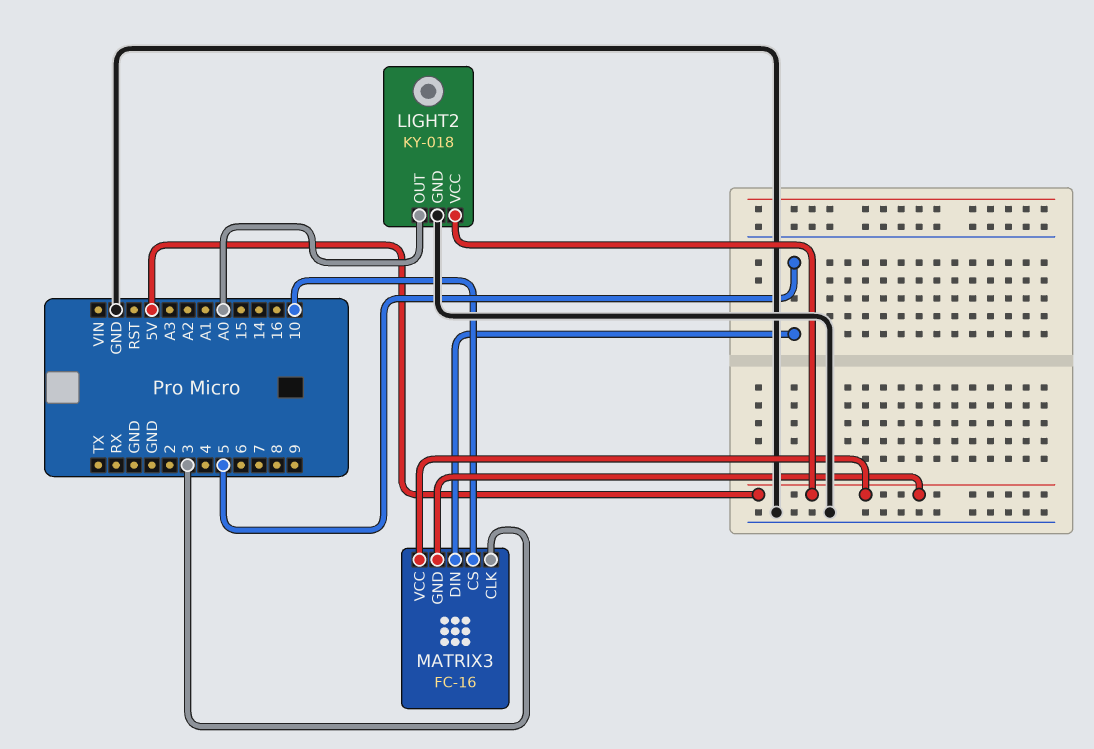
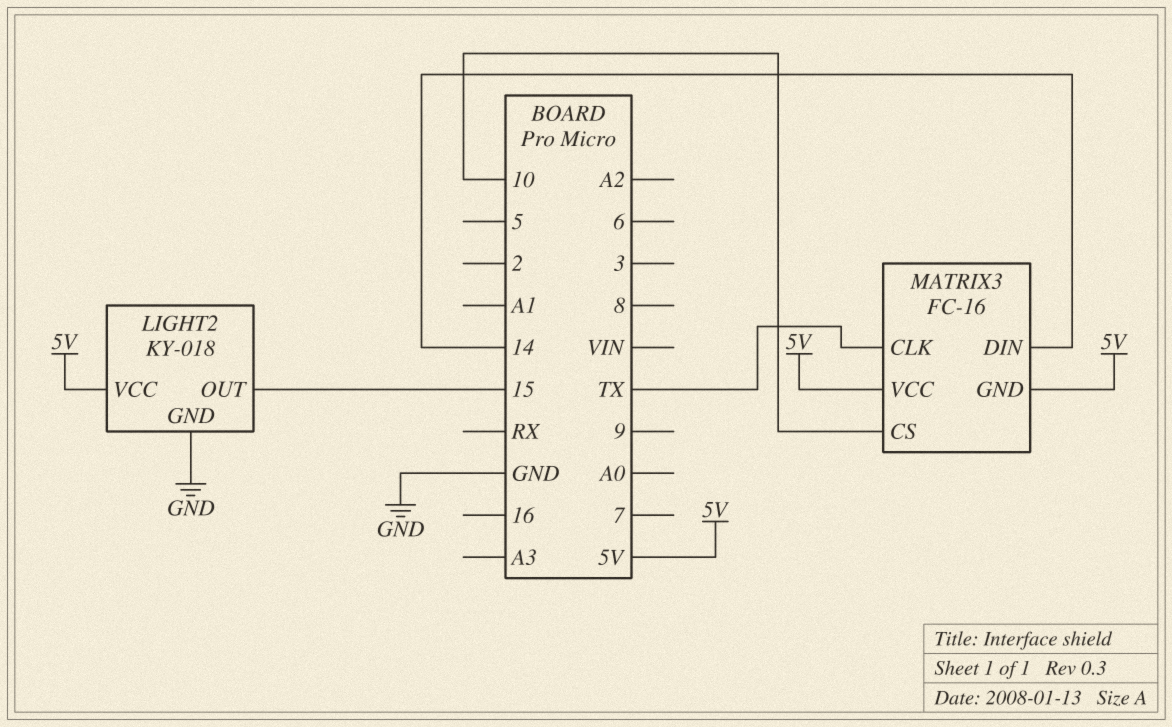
LIGHT2 pin OUT: A0 -> 15
MATRIX3 pin CLK: 3 -> TX
MATRIX3 pin DIN: 5 -> 14

